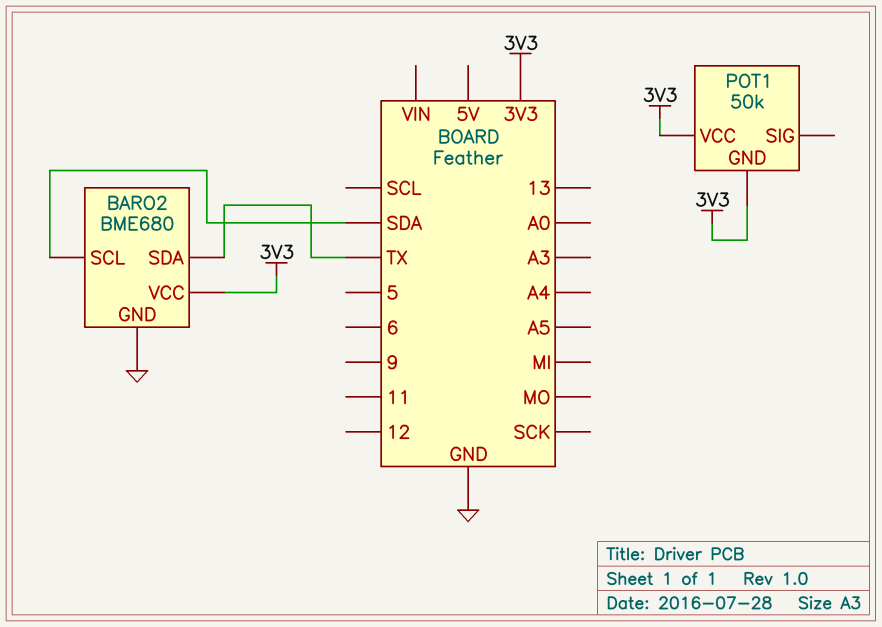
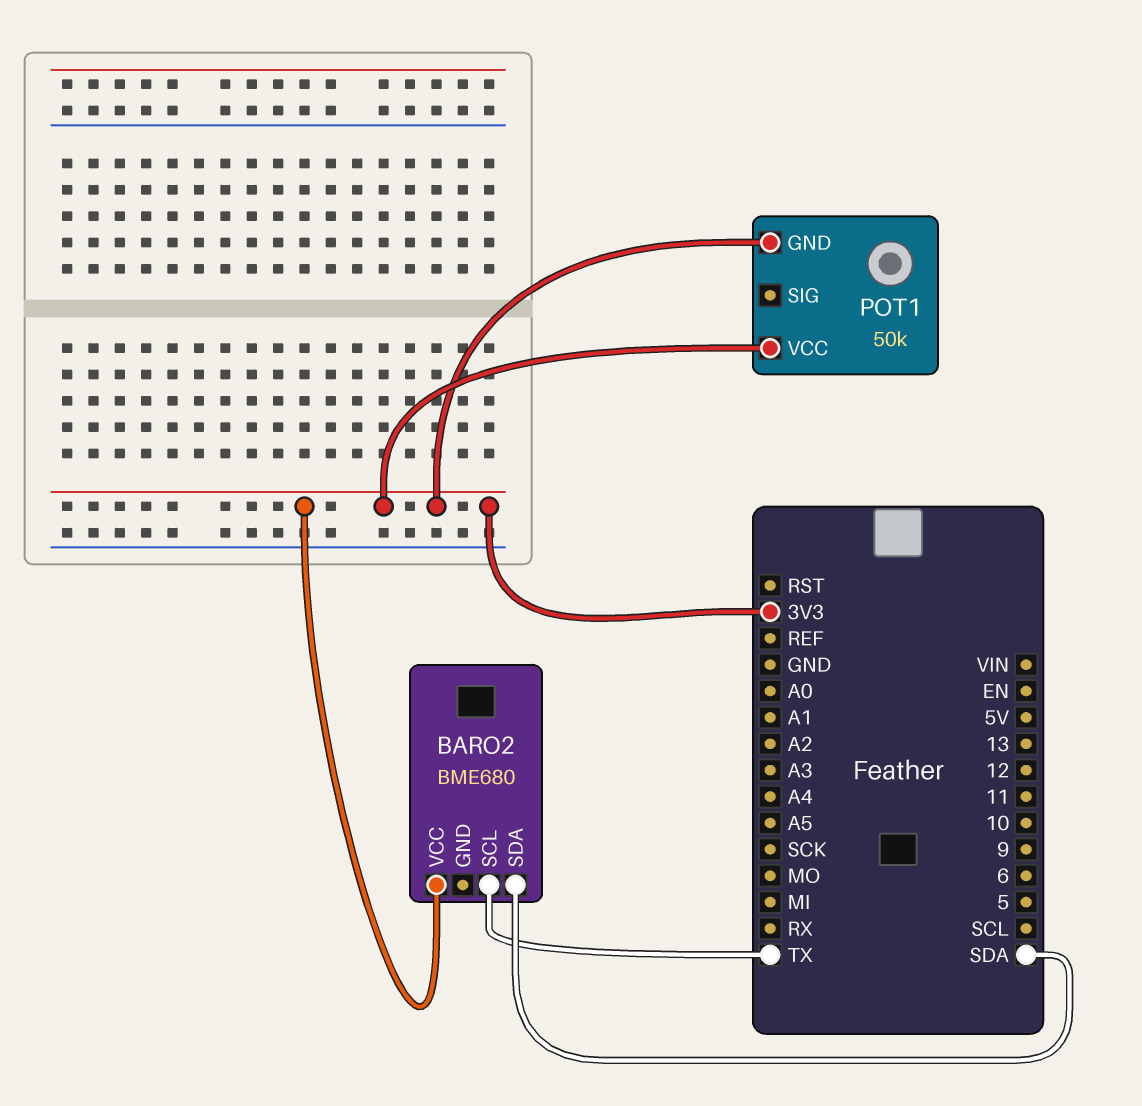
BARO2 pin GND: GND -> none
BARO2 pin SCL: SDA -> TX
BARO2 pin SDA: TX -> SDA

